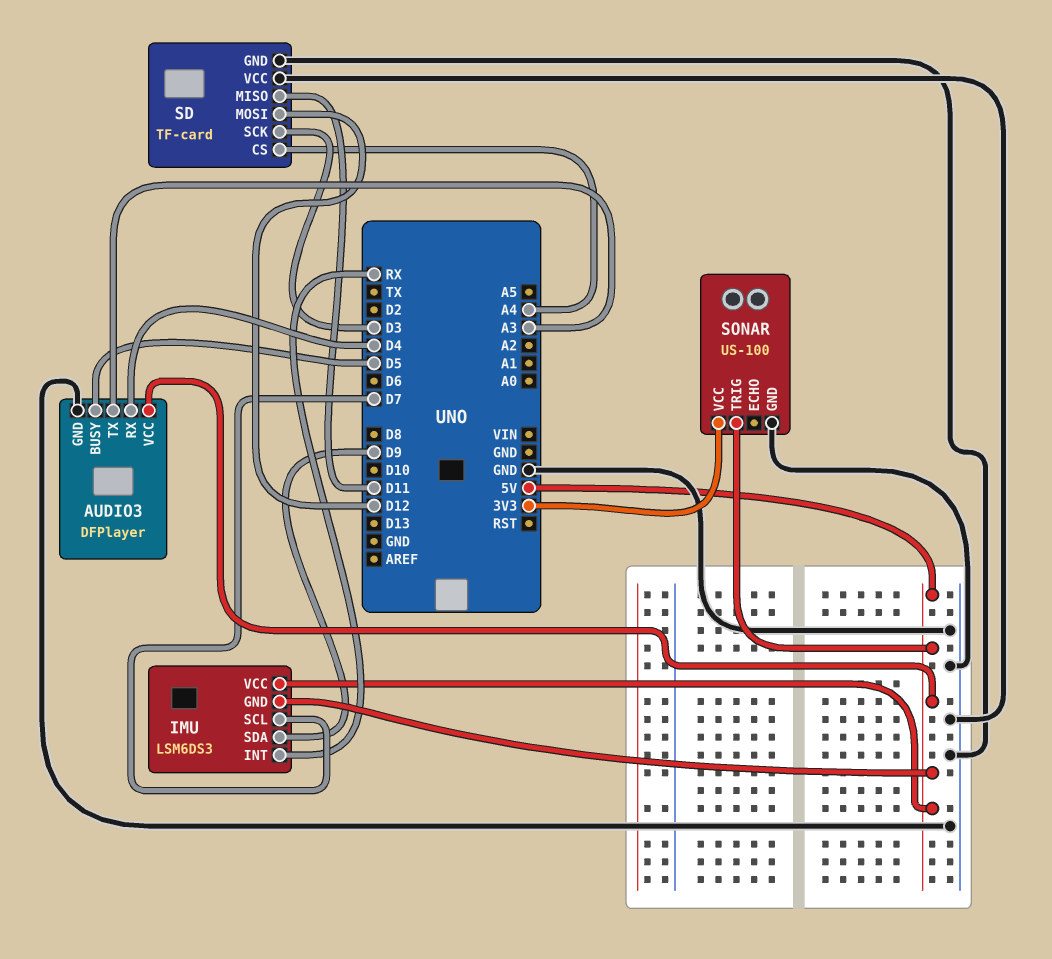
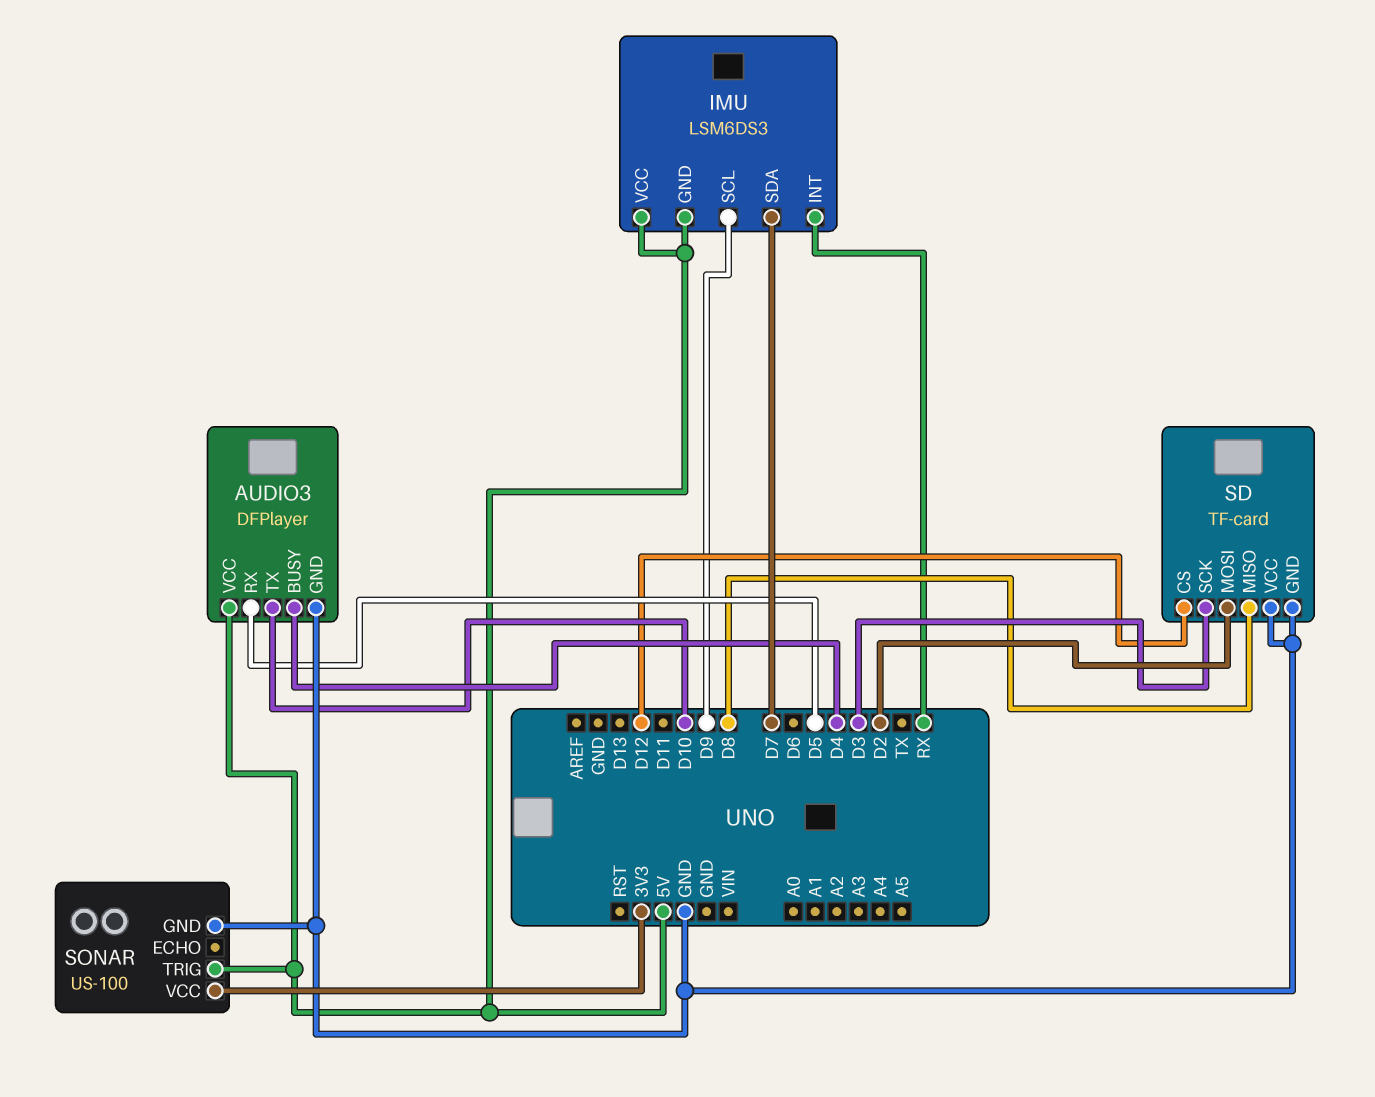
AUDIO3 pin BUSY: D5 -> D4
AUDIO3 pin RX: D4 -> D5
AUDIO3 pin TX: A3 -> D10
IMU pin SCL: D7 -> D9
IMU pin SDA: D9 -> D7
SD pin CS: A4 -> D12
SD pin MISO: D11 -> D8
SD pin MOSI: D12 -> D2

